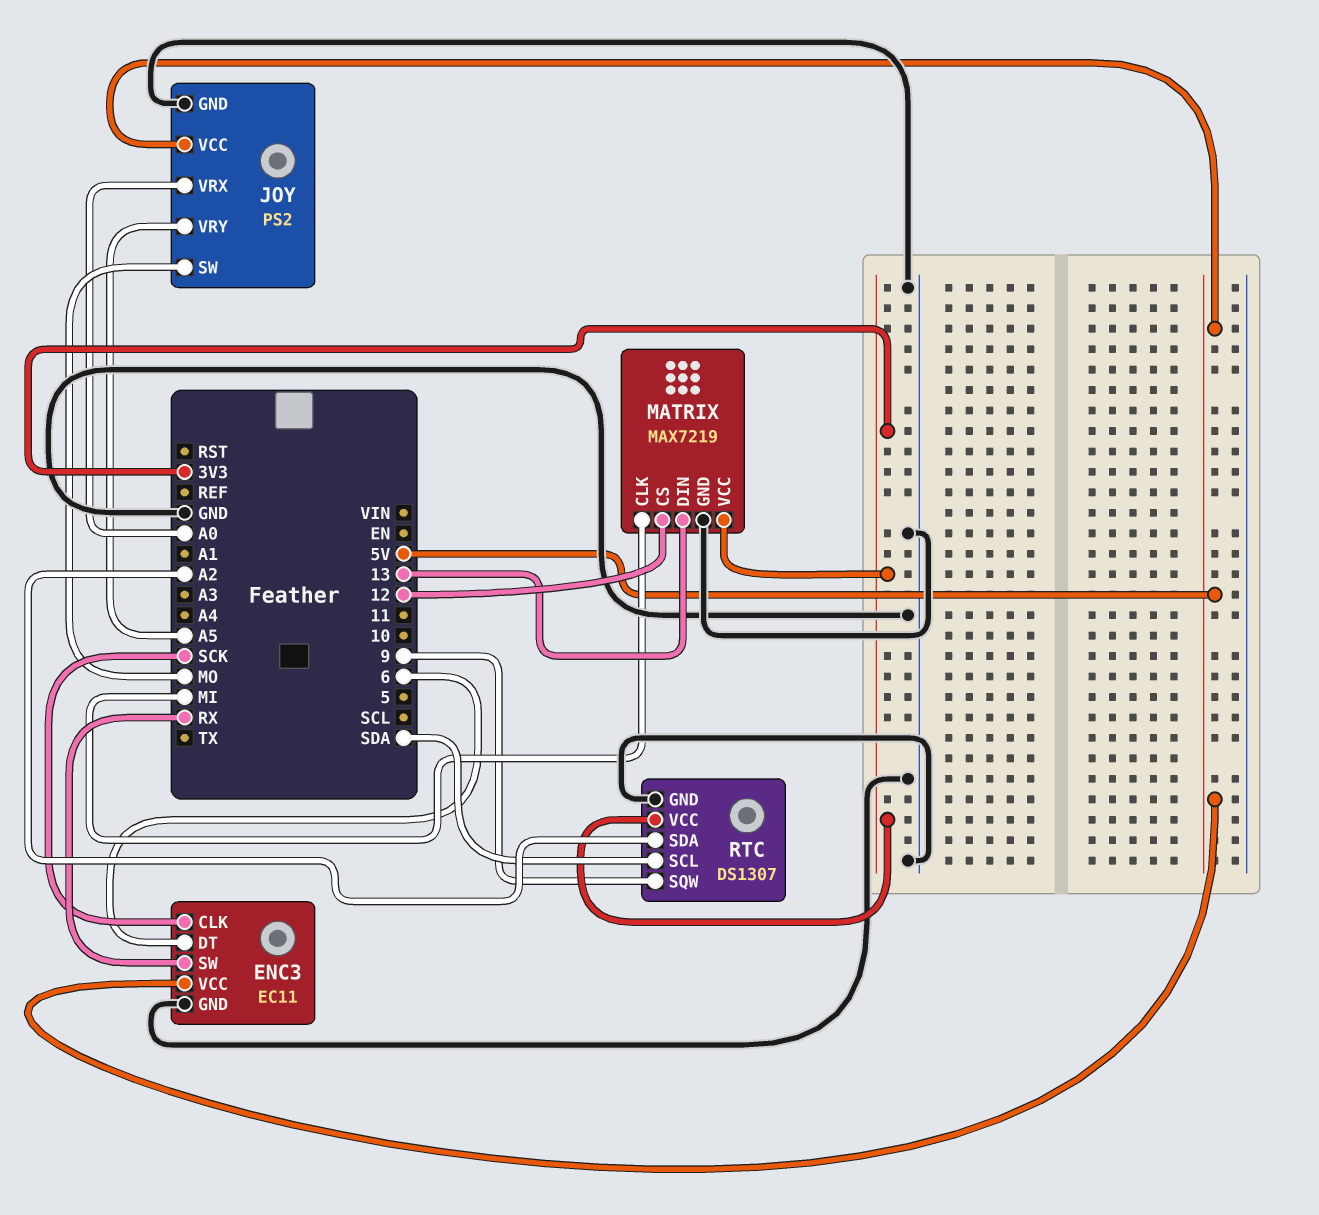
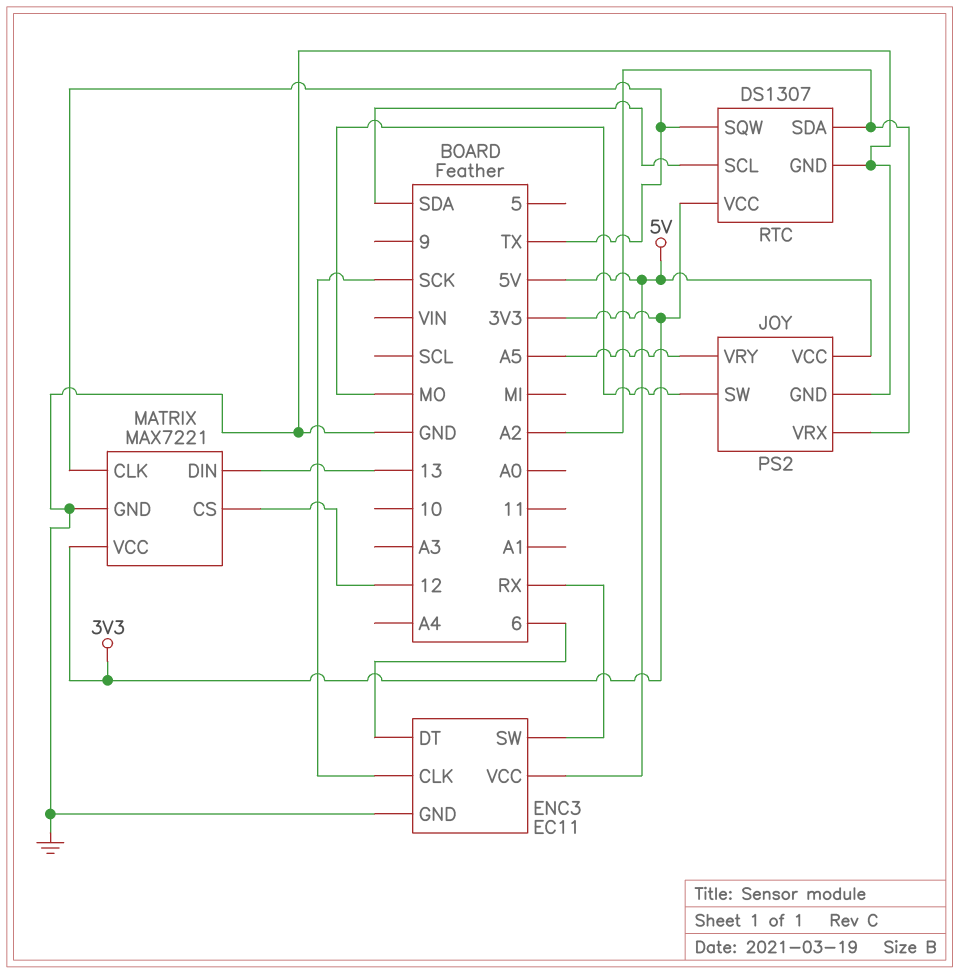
JOY pin VRX: A0 -> A2
MATRIX: MAX7219 -> MAX7221
MATRIX pin CLK: MI -> TX
RTC pin SQW: 9 -> TX

